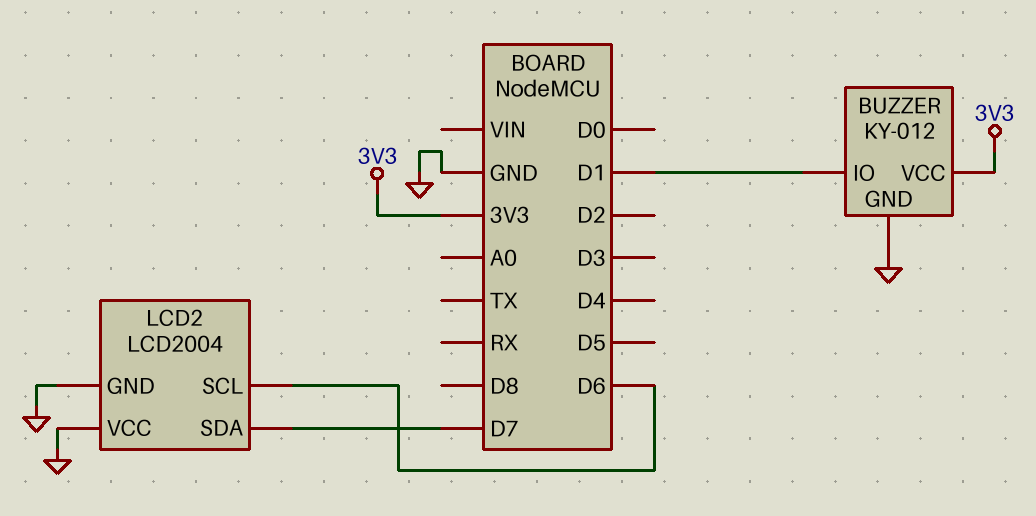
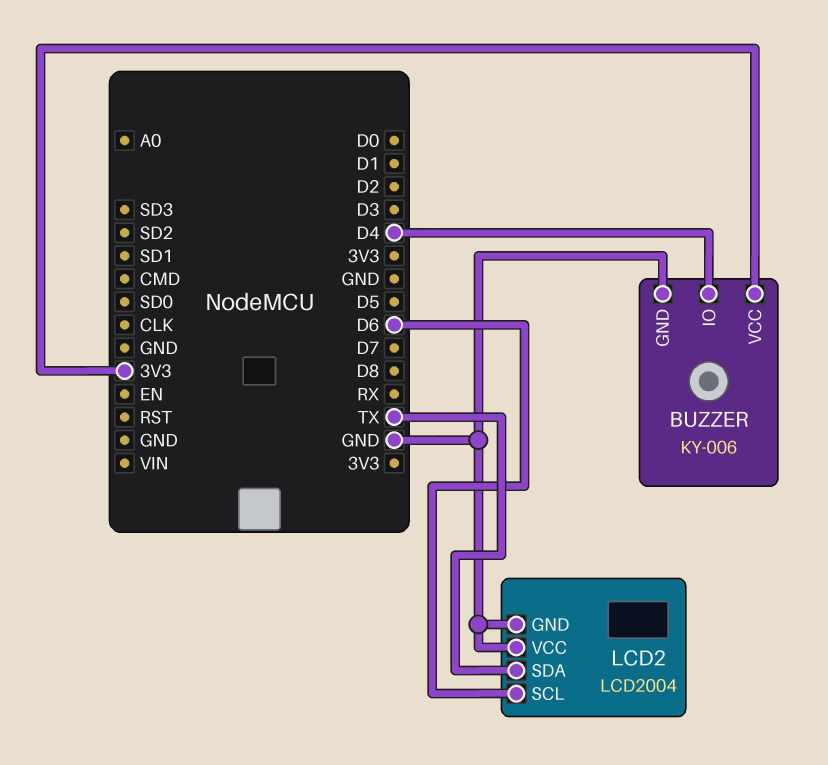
BUZZER: KY-012 -> KY-006
BUZZER pin IO: D1 -> D4
LCD2 pin SDA: D7 -> TX

